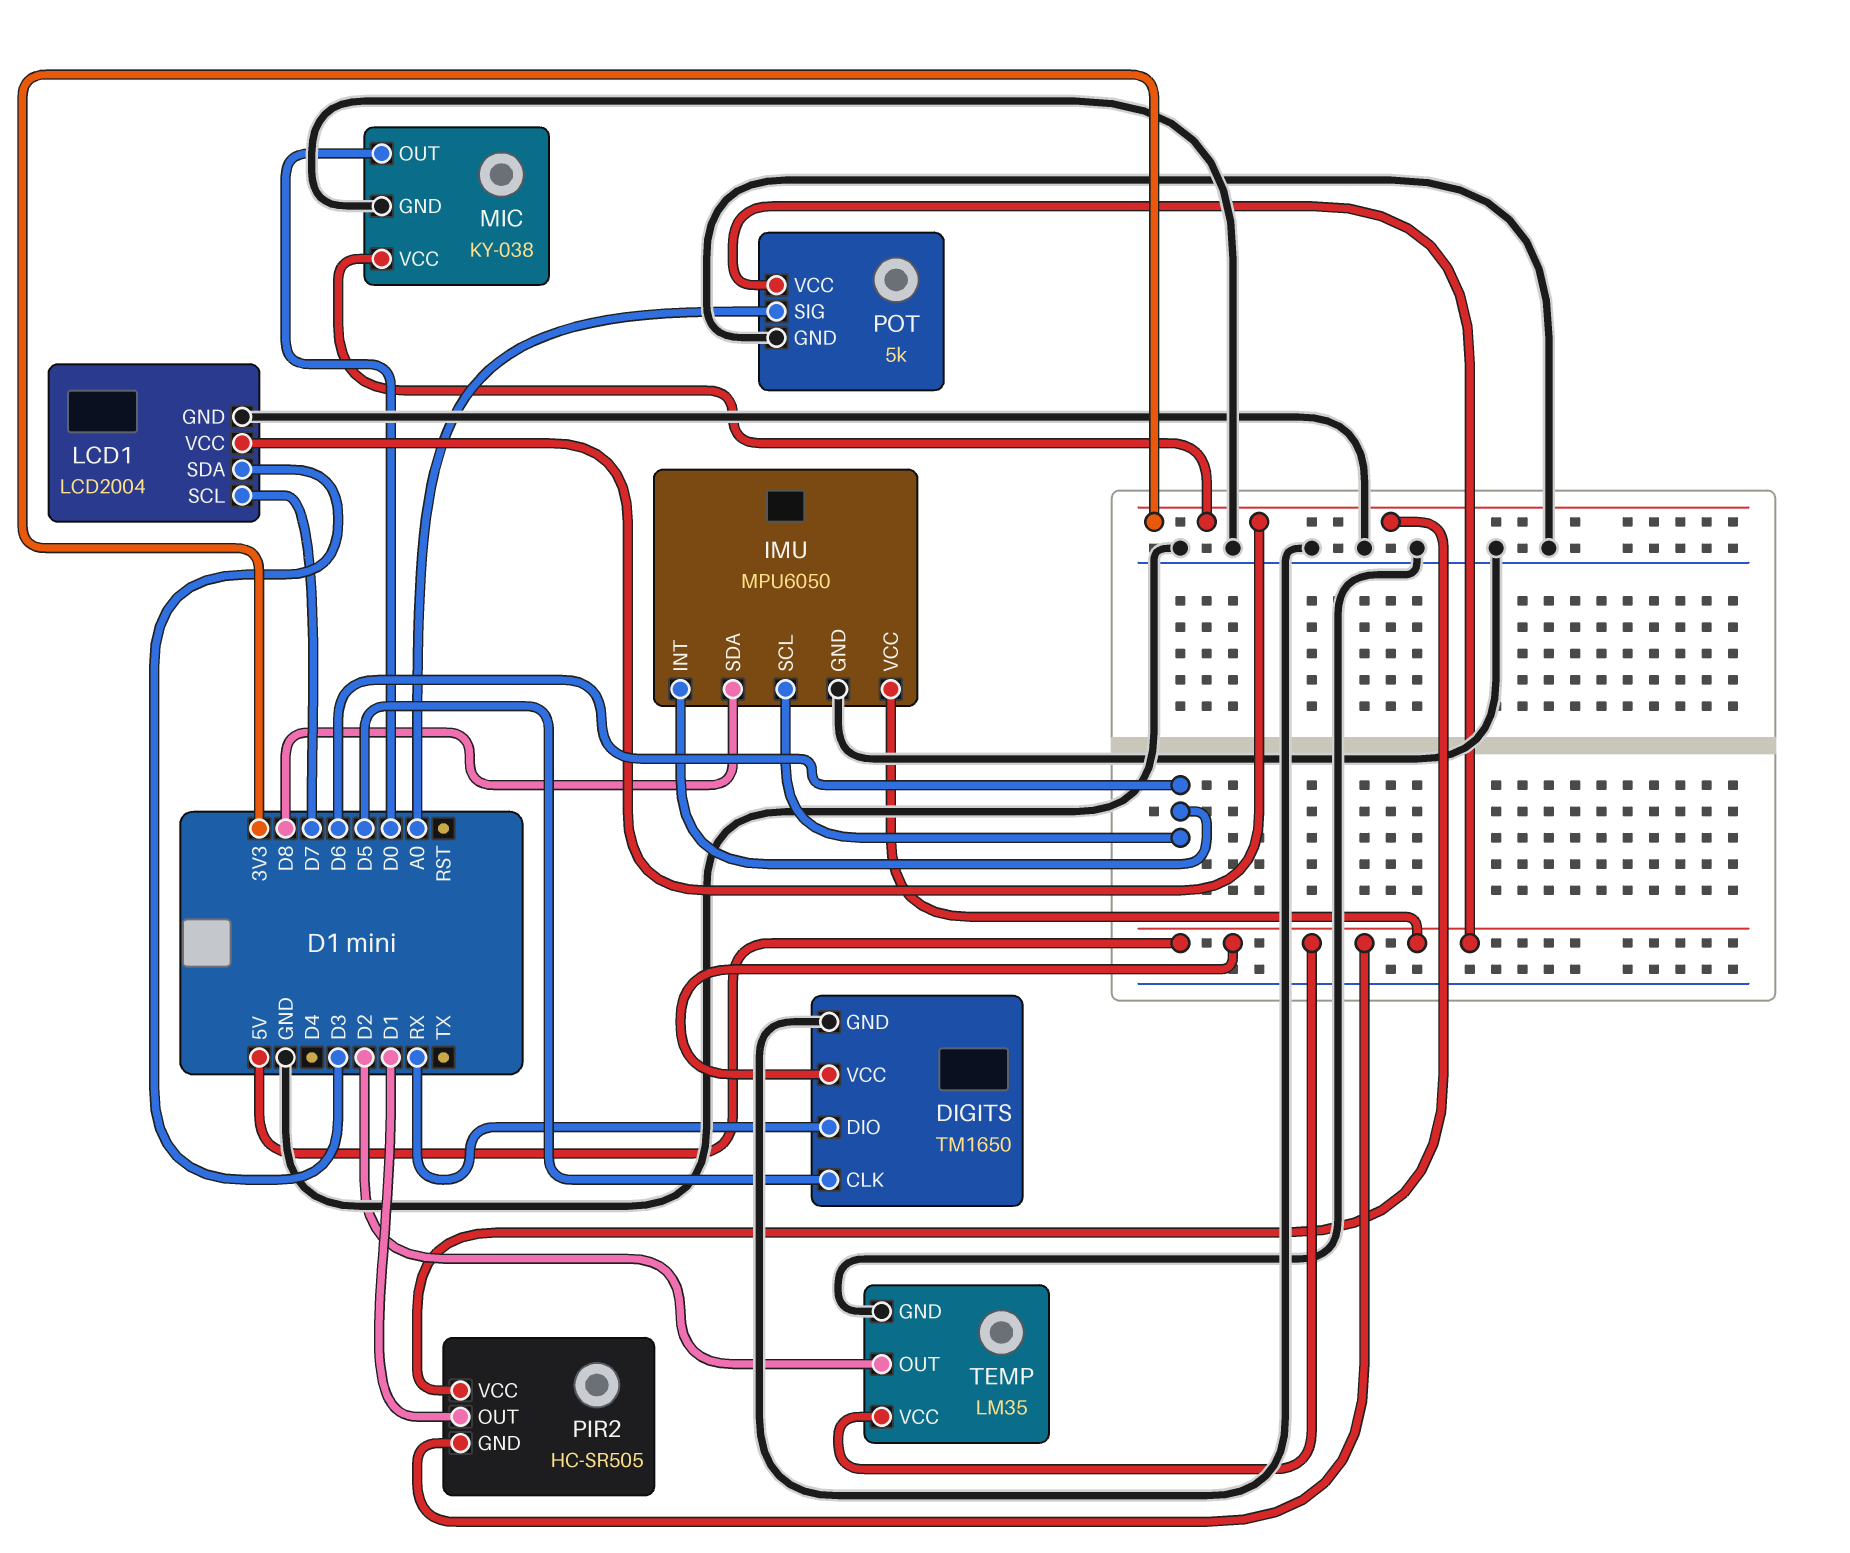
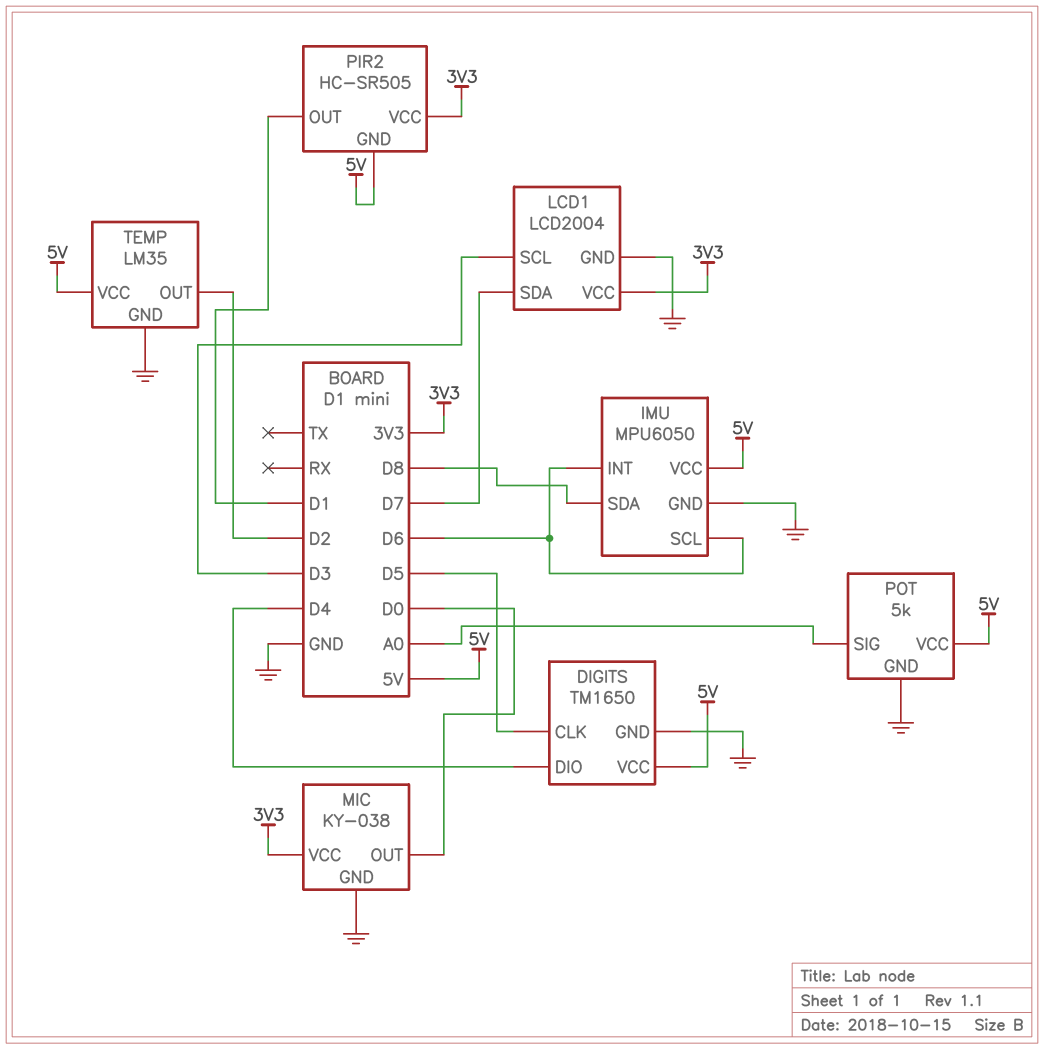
DIGITS pin DIO: RX -> D4
LCD1 pin SCL: D7 -> D3
LCD1 pin SDA: D3 -> D7

